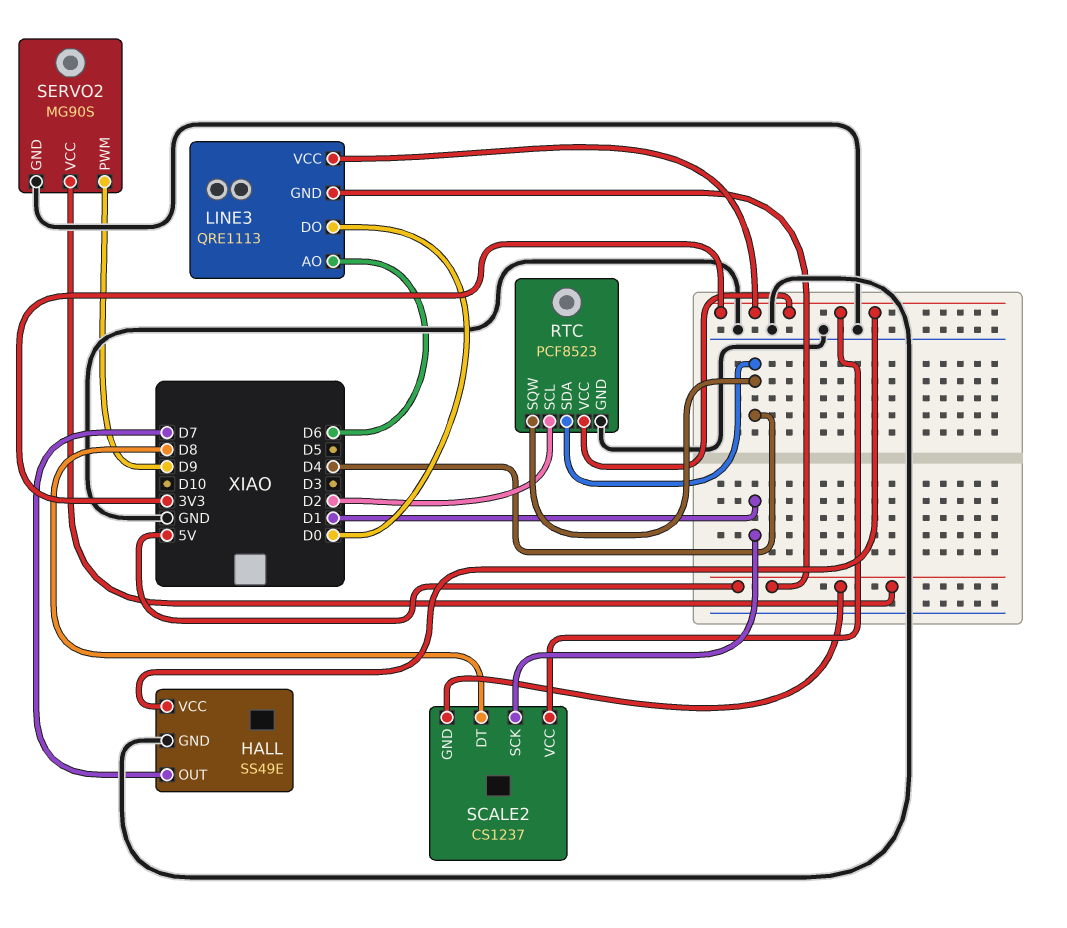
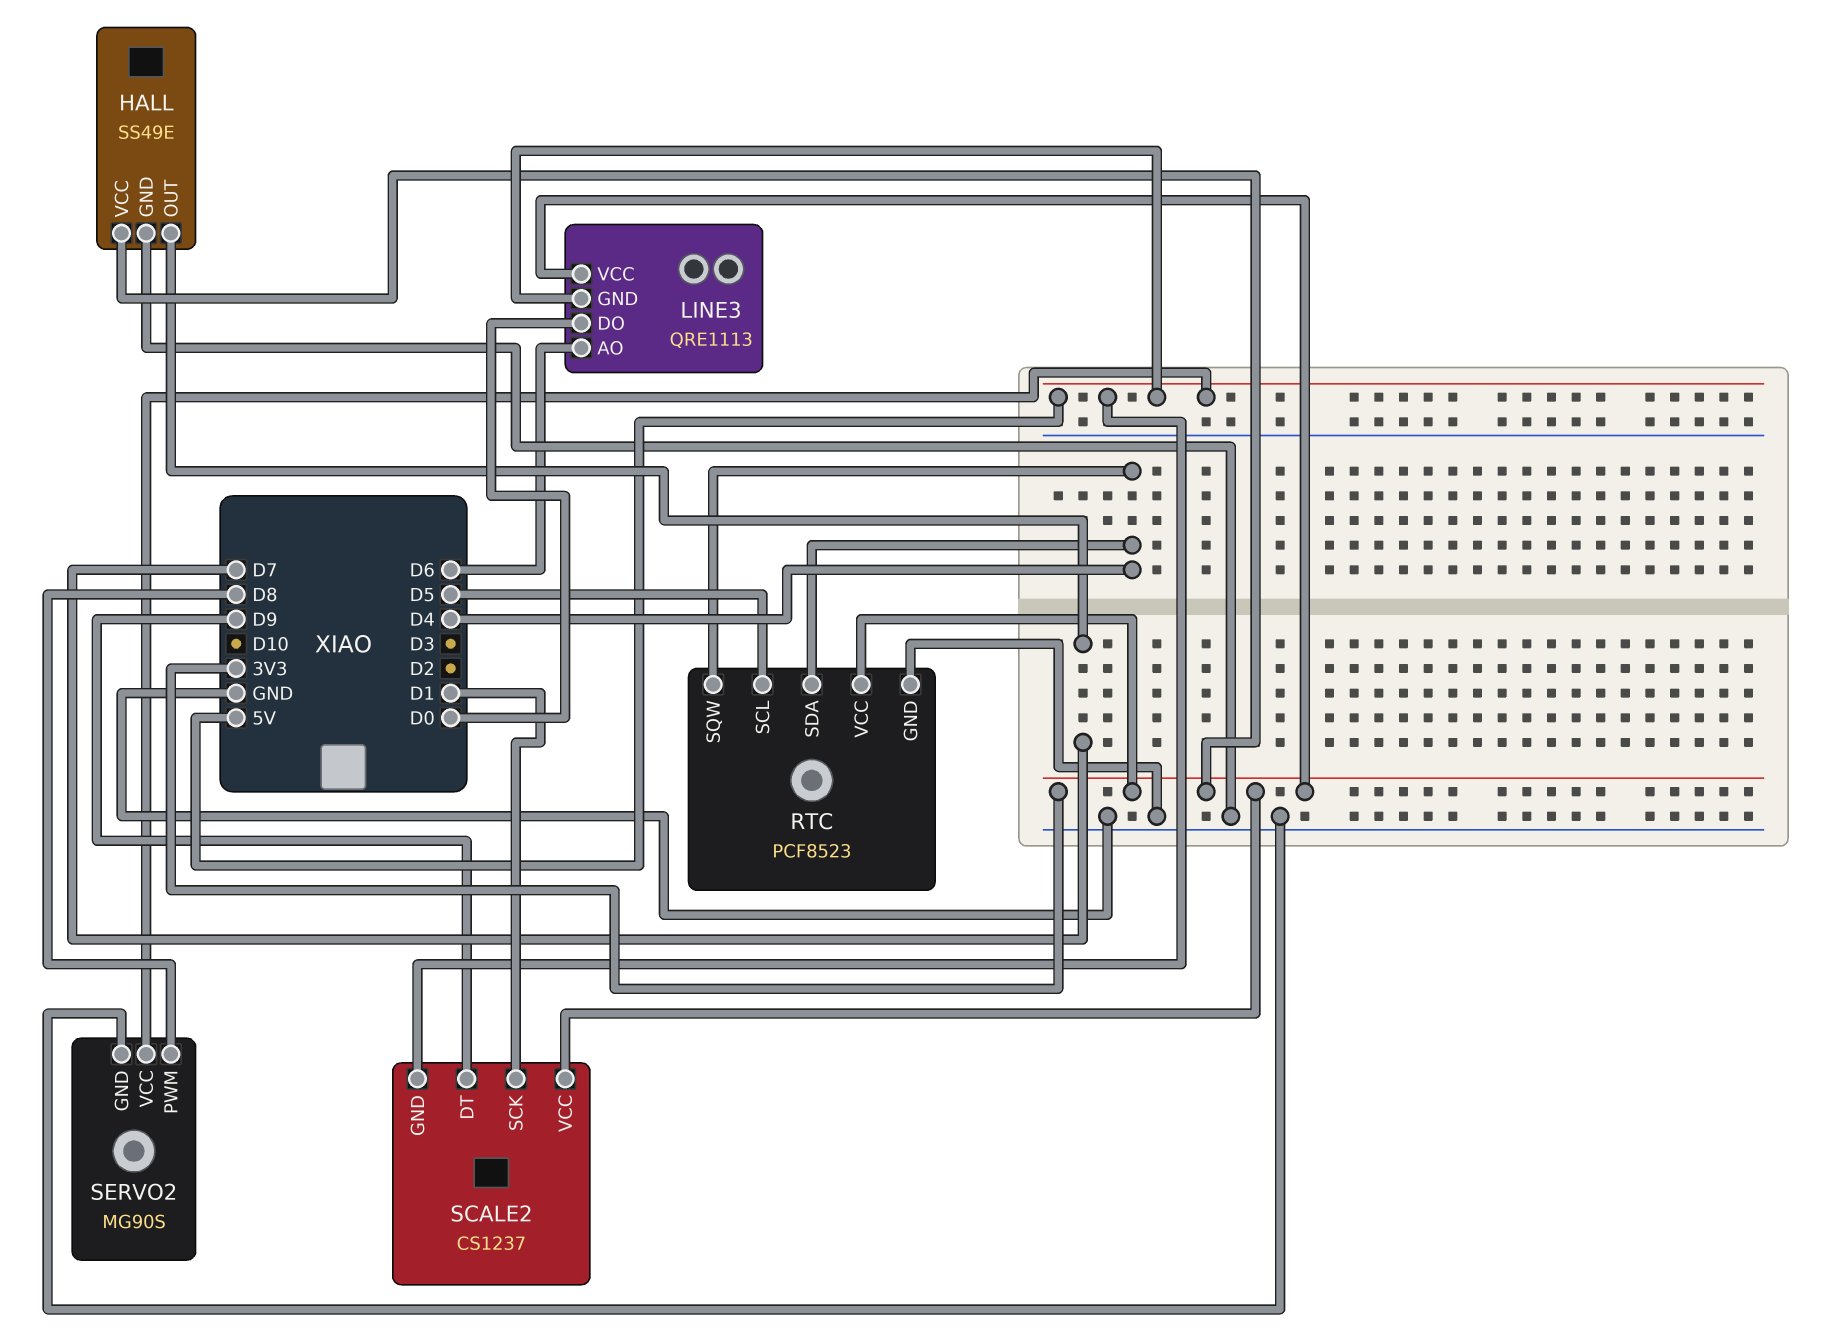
RTC pin SCL: D2 -> D5
SCALE2 pin DT: D8 -> D9
SERVO2 pin PWM: D9 -> D8

